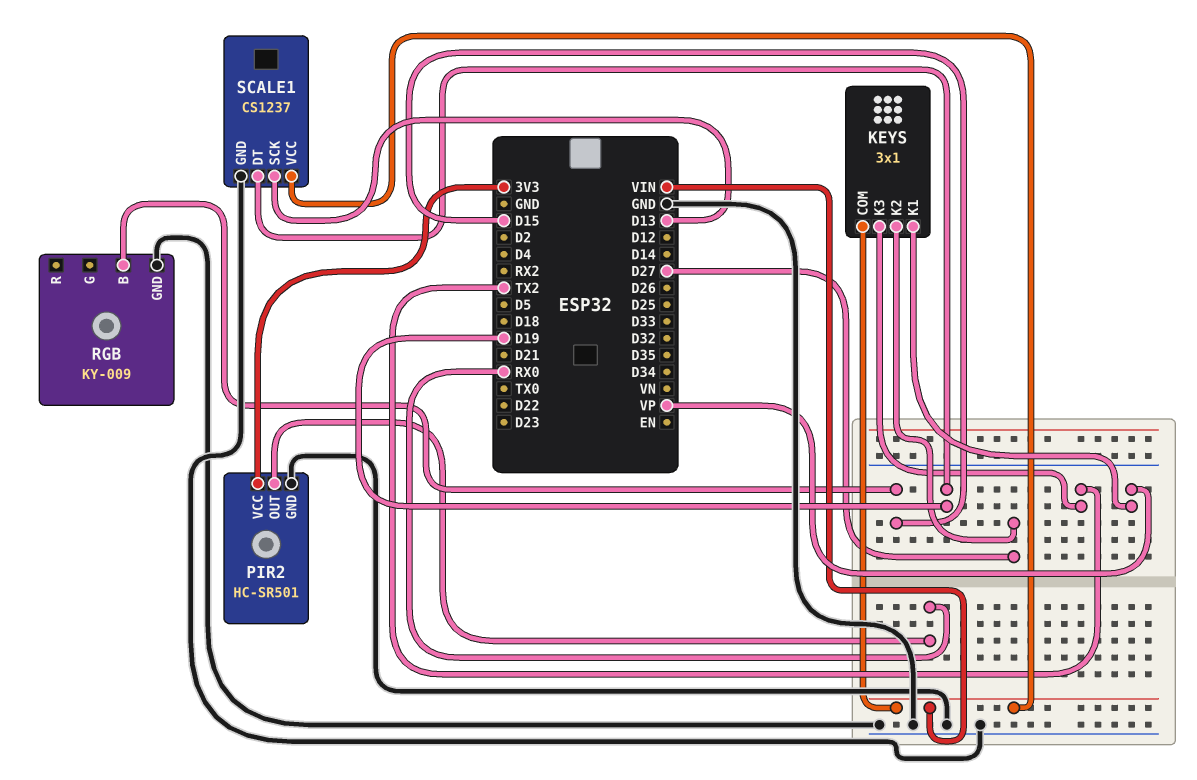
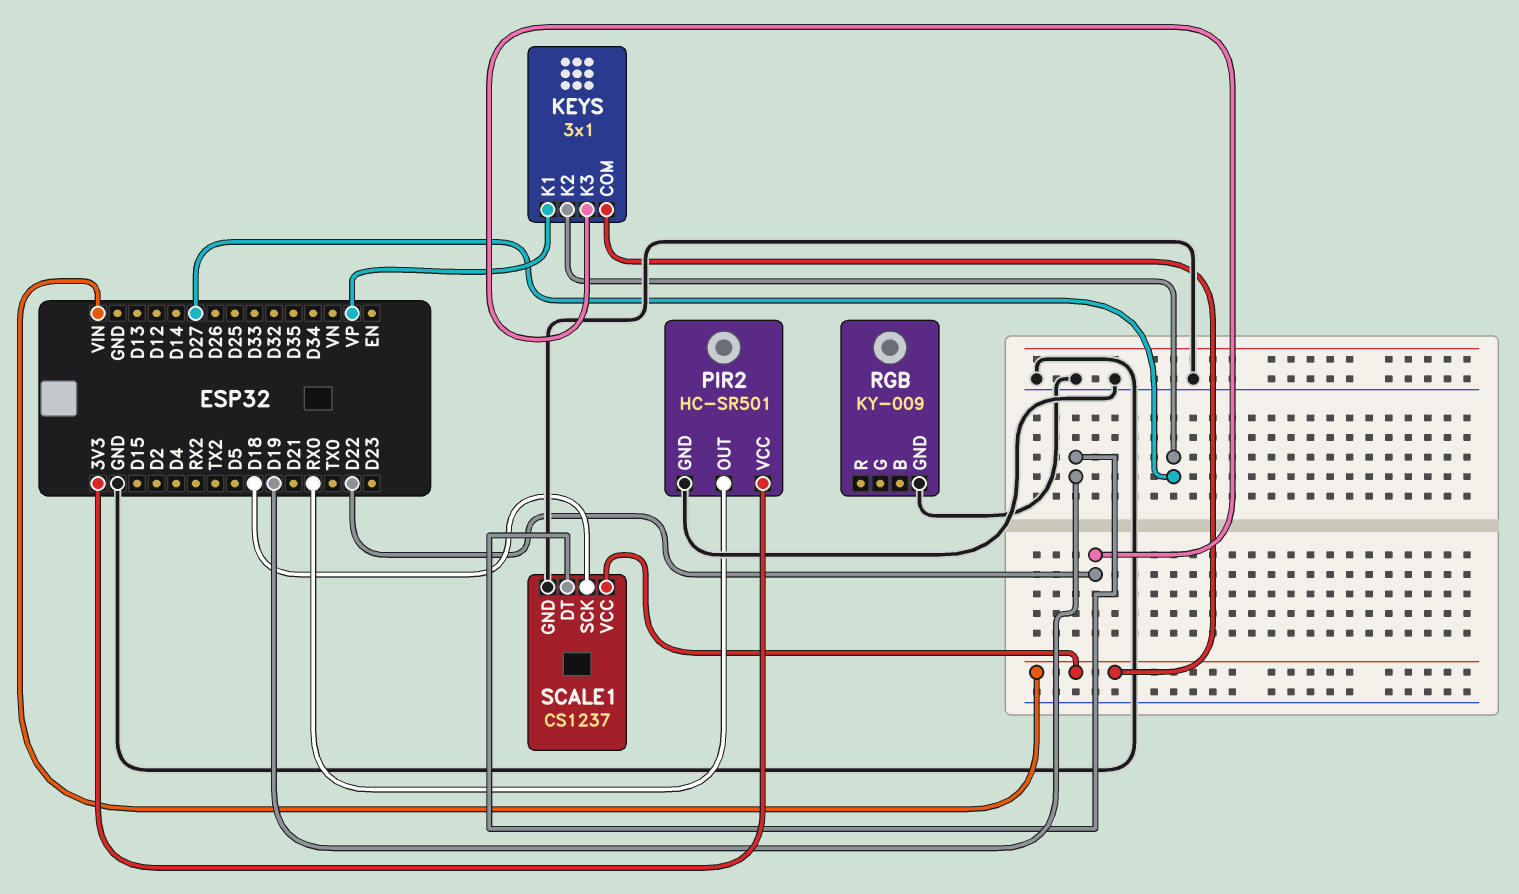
KEYS pin K3: TX2 -> D22
RGB pin B: D15 -> none
SCALE1 pin SCK: D13 -> D18

